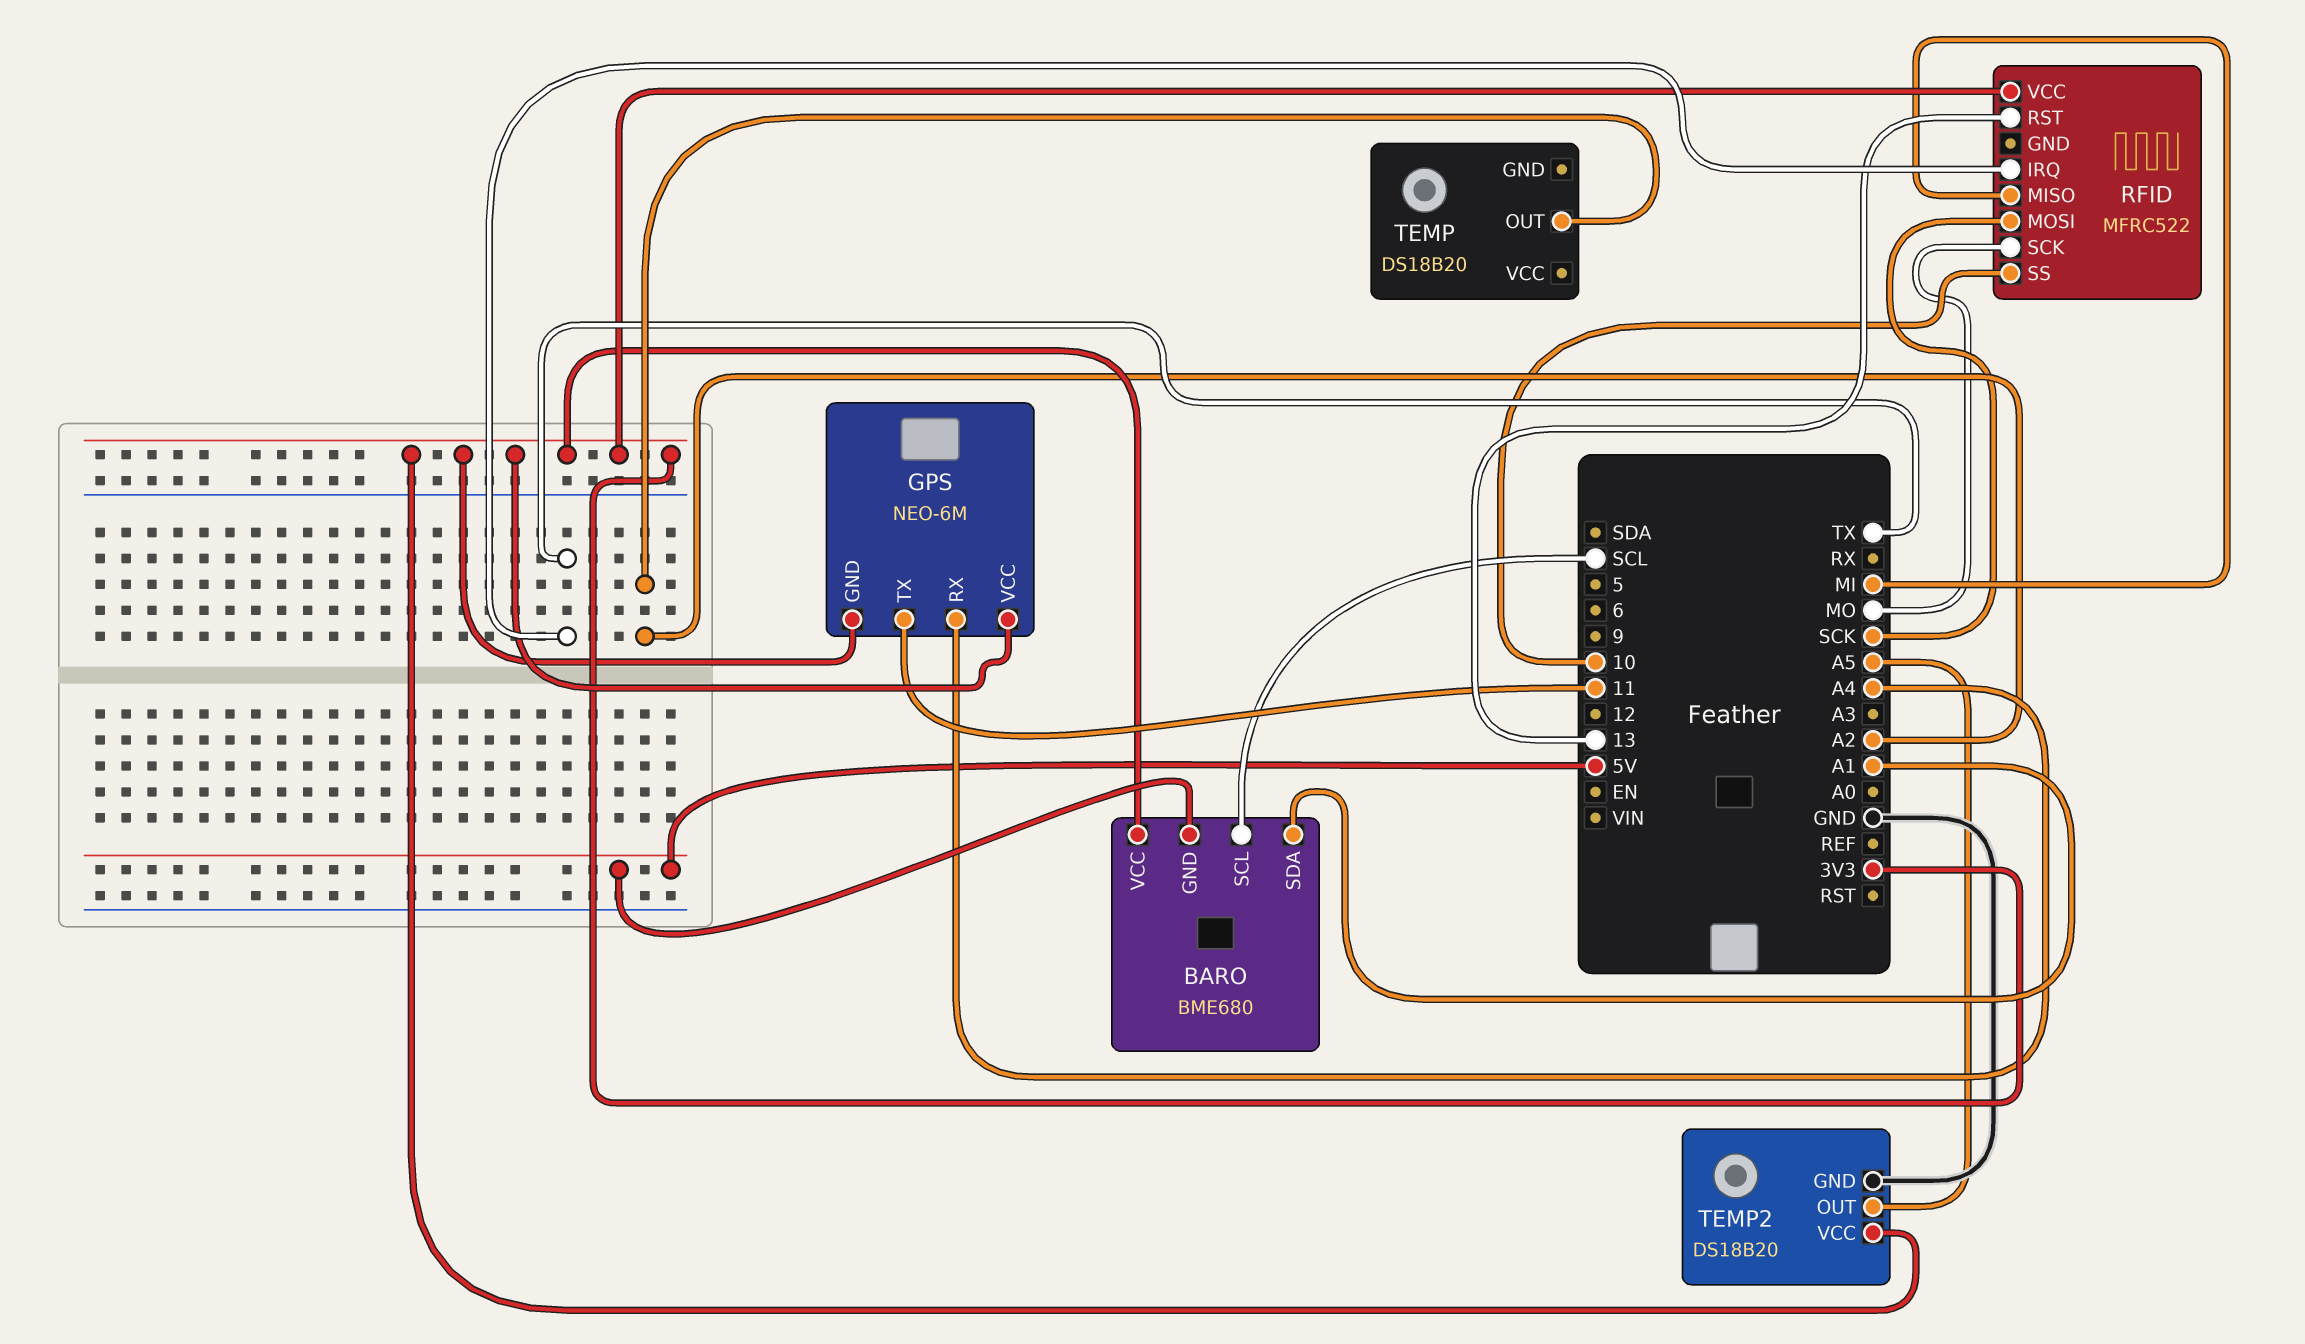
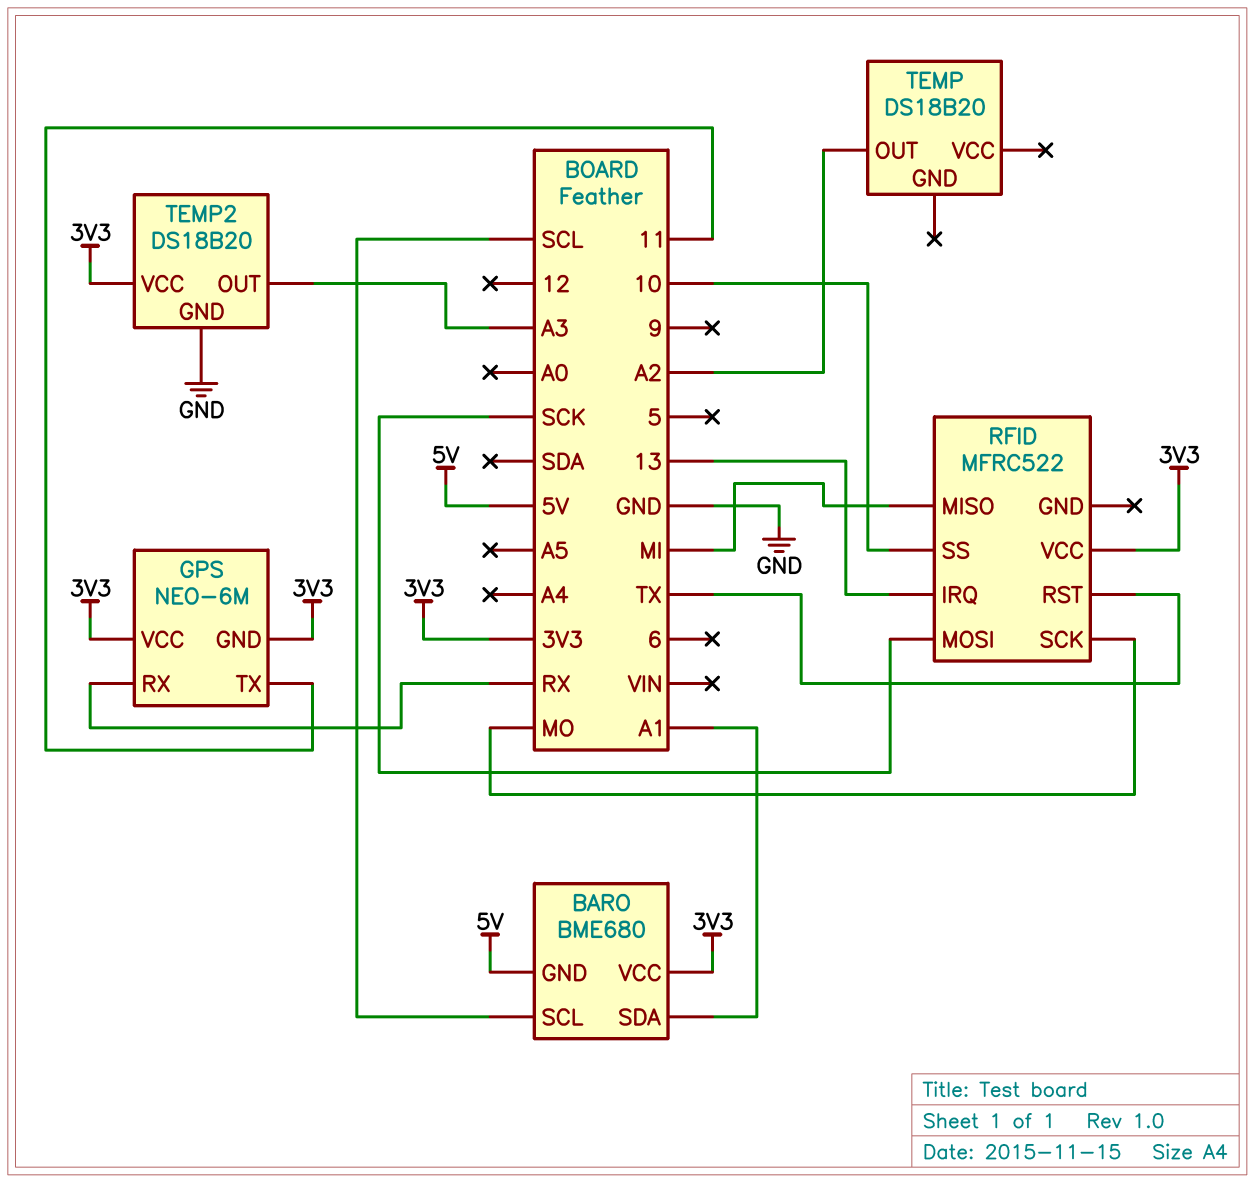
GPS pin RX: A4 -> RX
RFID pin IRQ: TX -> 13
RFID pin RST: 13 -> TX
TEMP2 pin OUT: A5 -> A3

